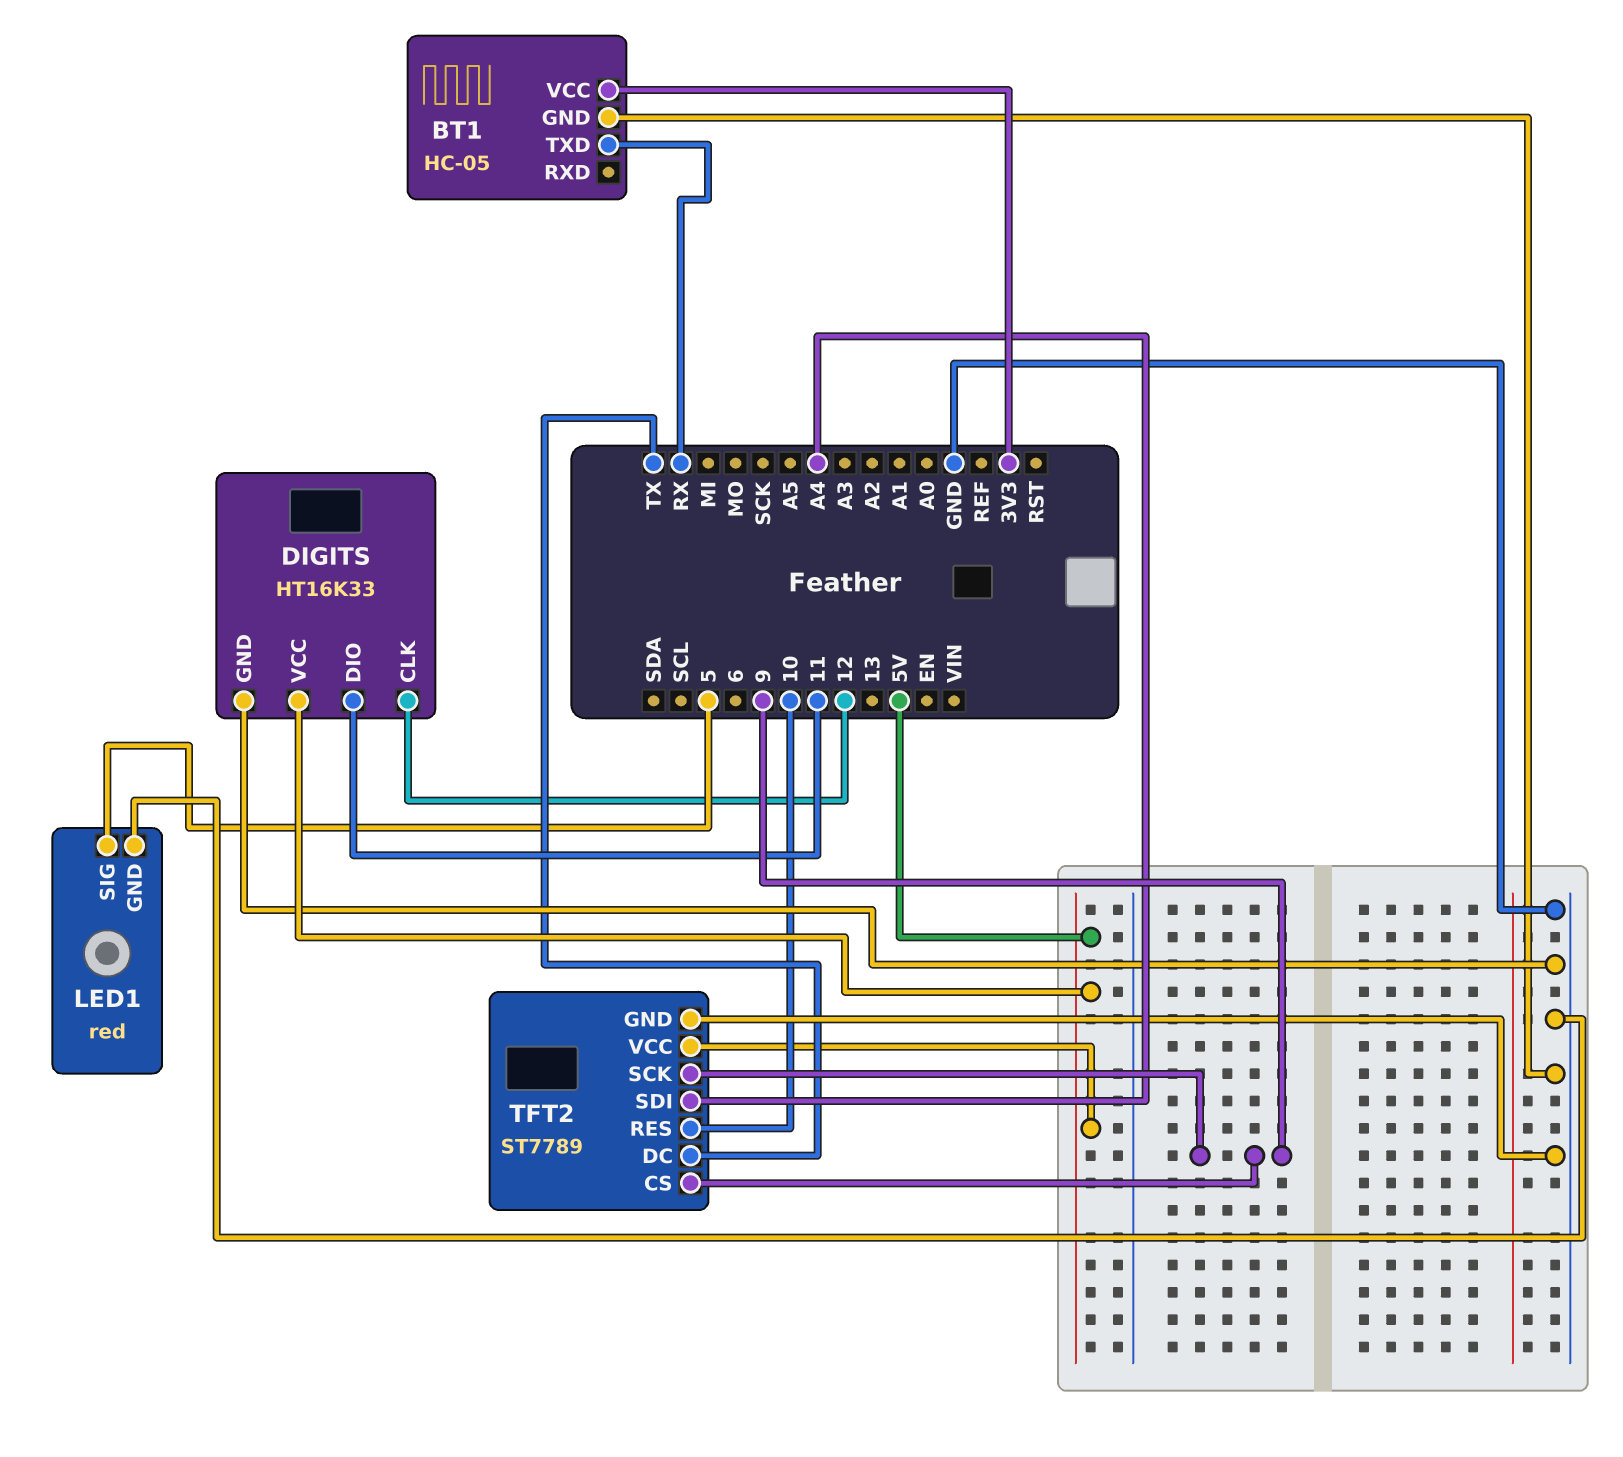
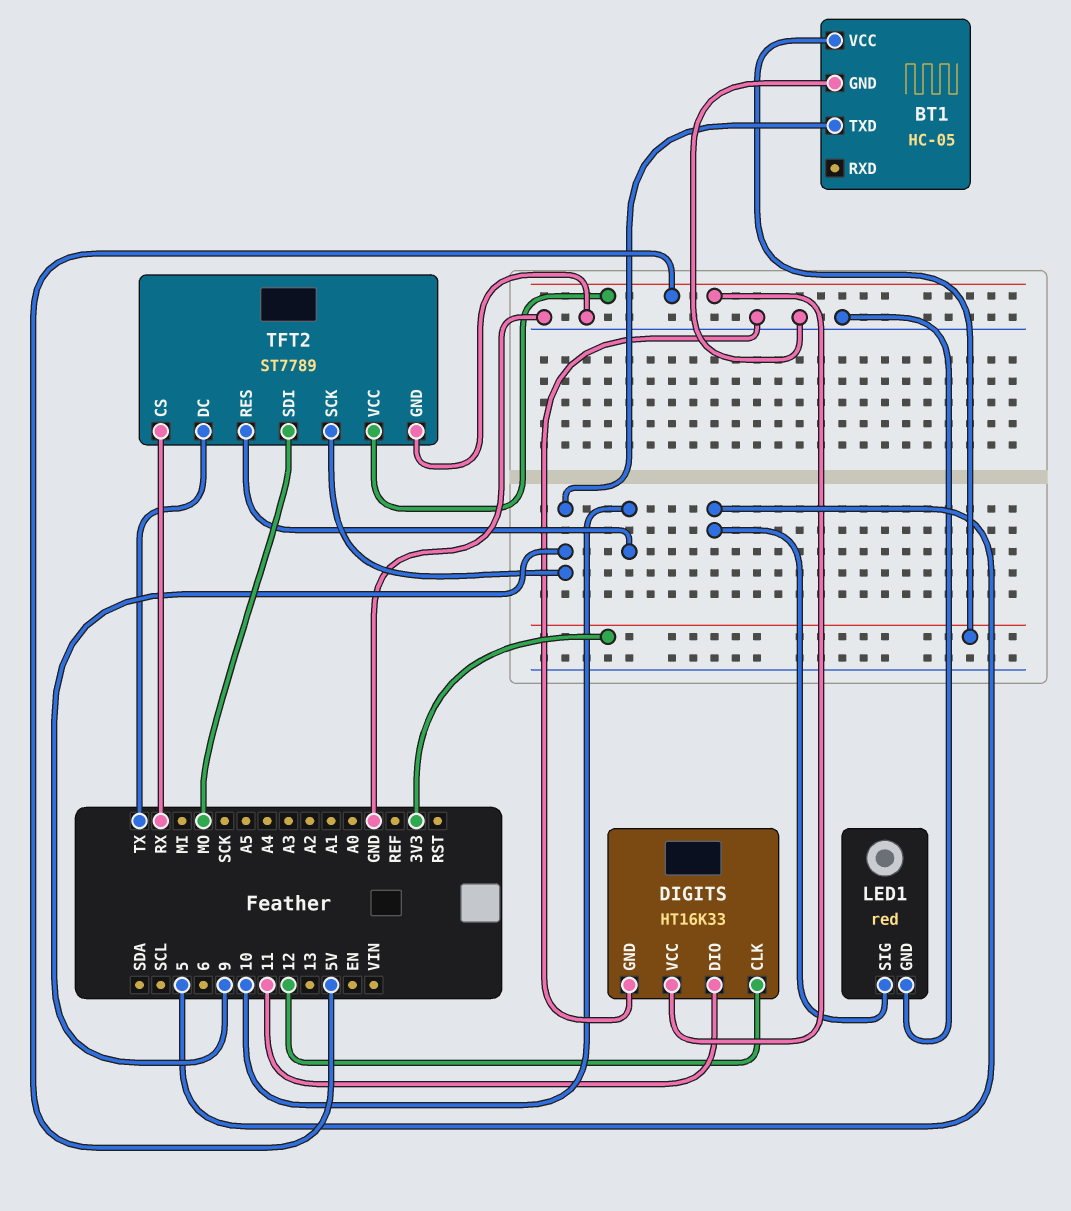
BT1 pin TXD: RX -> 9
TFT2 pin CS: 9 -> RX
TFT2 pin SDI: A4 -> MO

